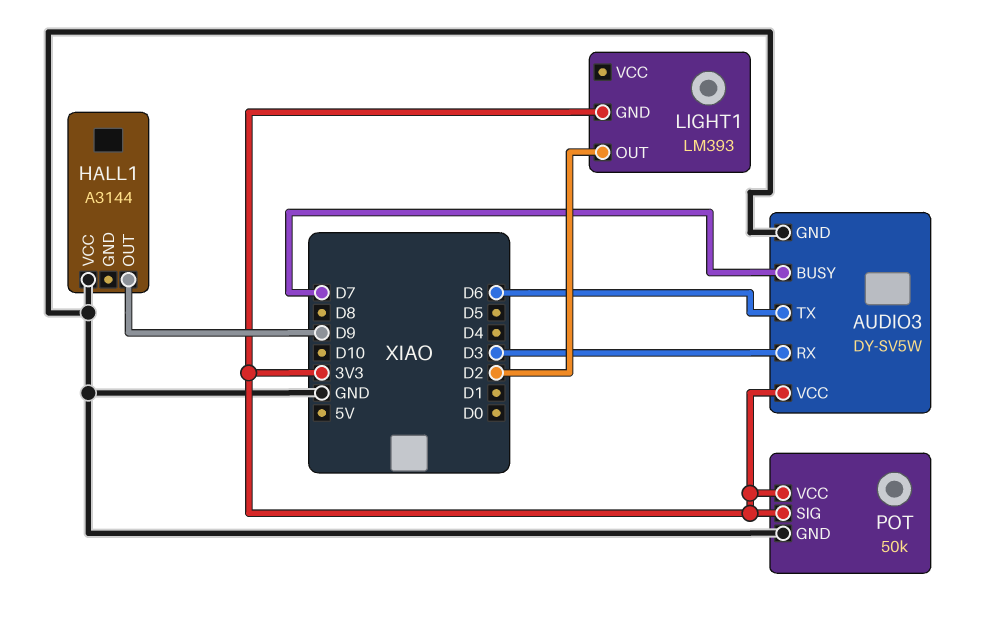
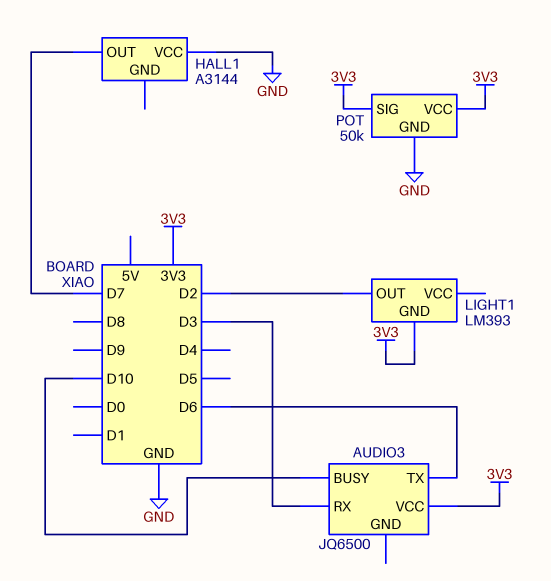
AUDIO3: DY-SV5W -> JQ6500
AUDIO3 pin BUSY: D7 -> D10
AUDIO3 pin GND: GND -> none
HALL1 pin OUT: D9 -> D7

